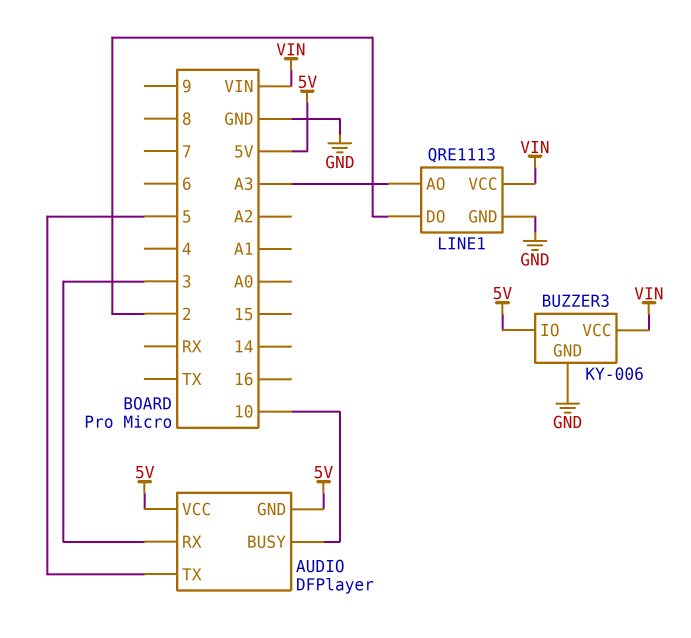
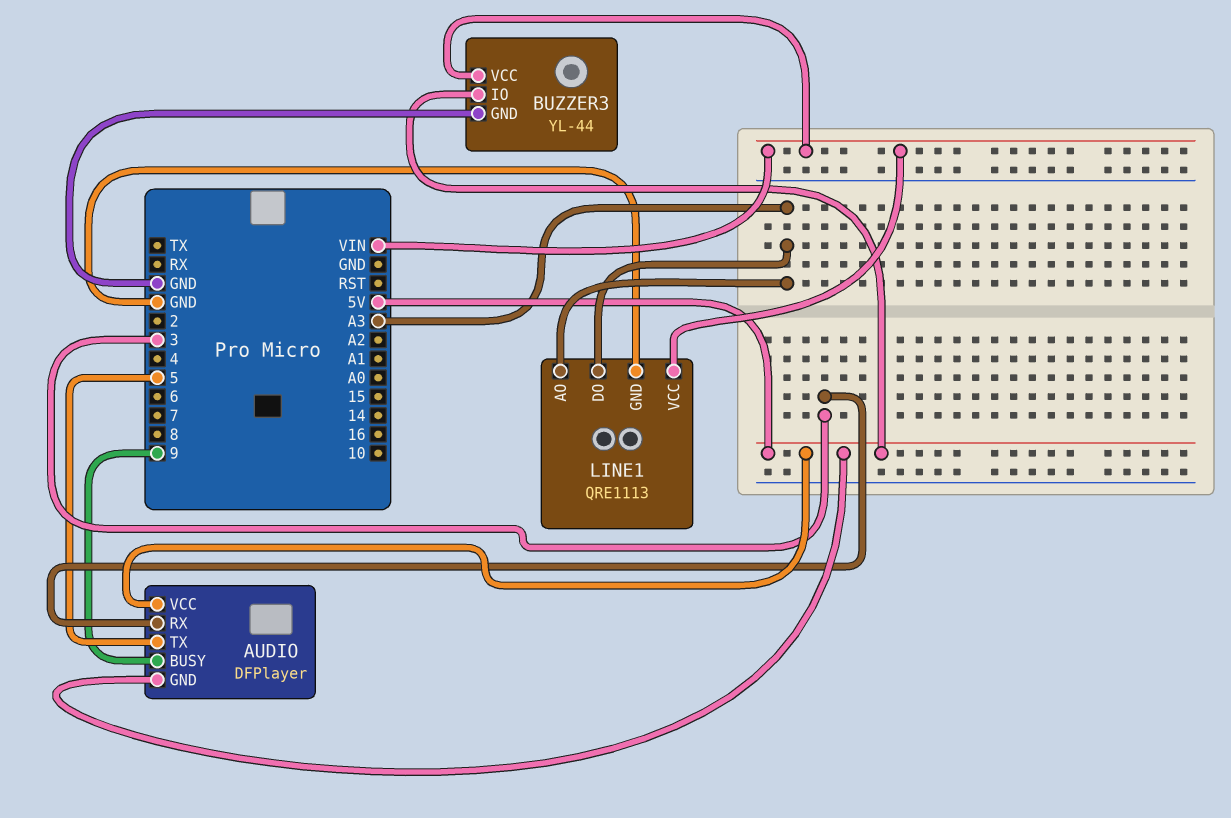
AUDIO pin BUSY: 10 -> 9
BUZZER3: KY-006 -> YL-44
LINE1 pin DO: 2 -> A3

